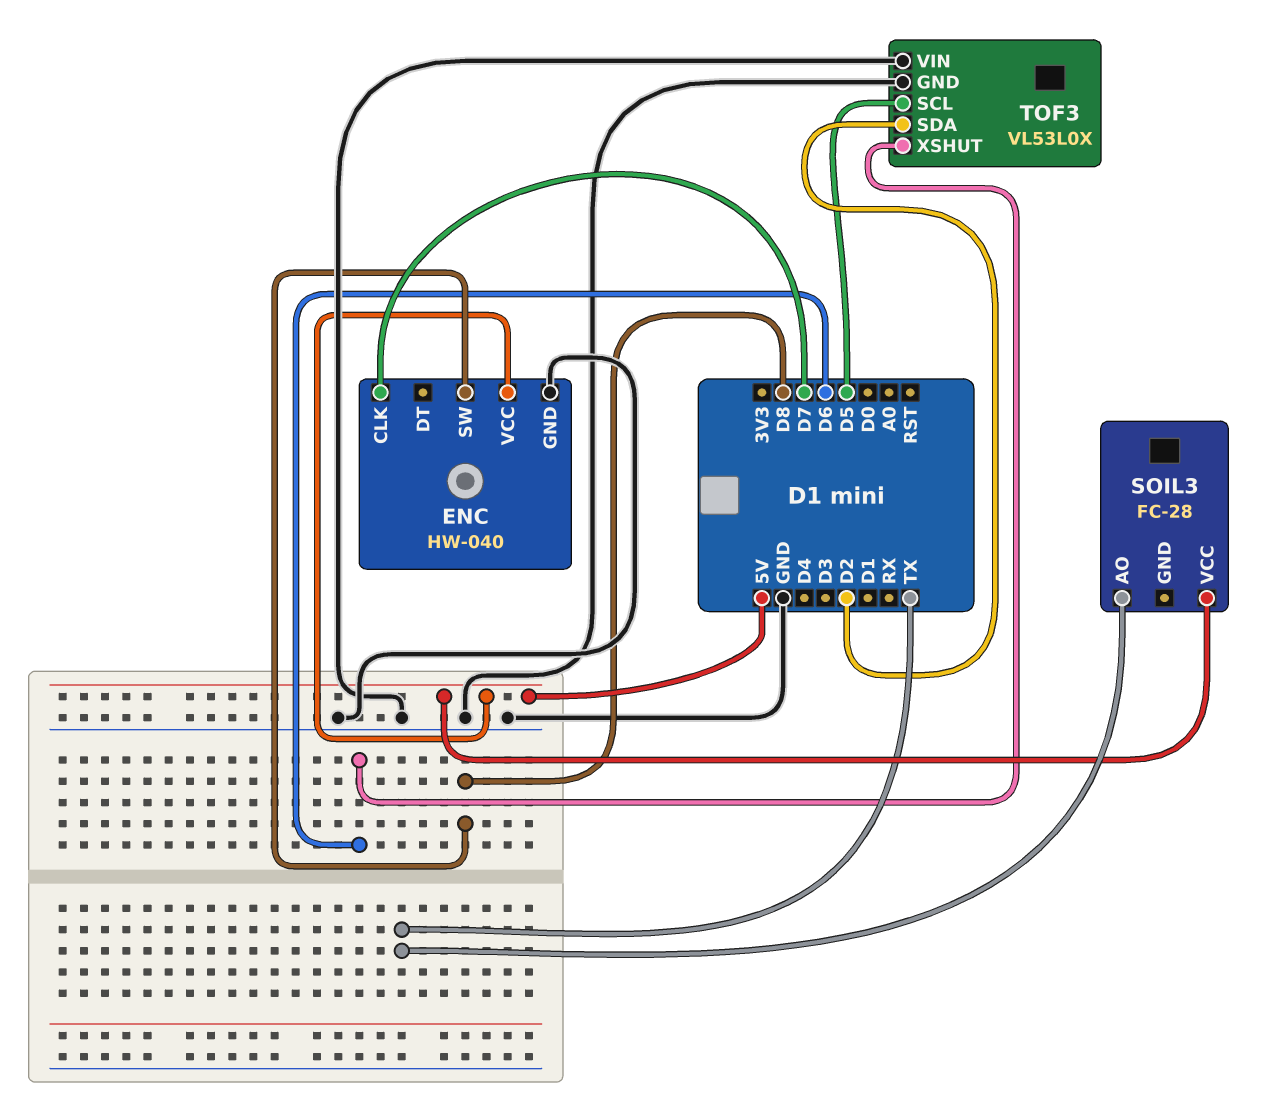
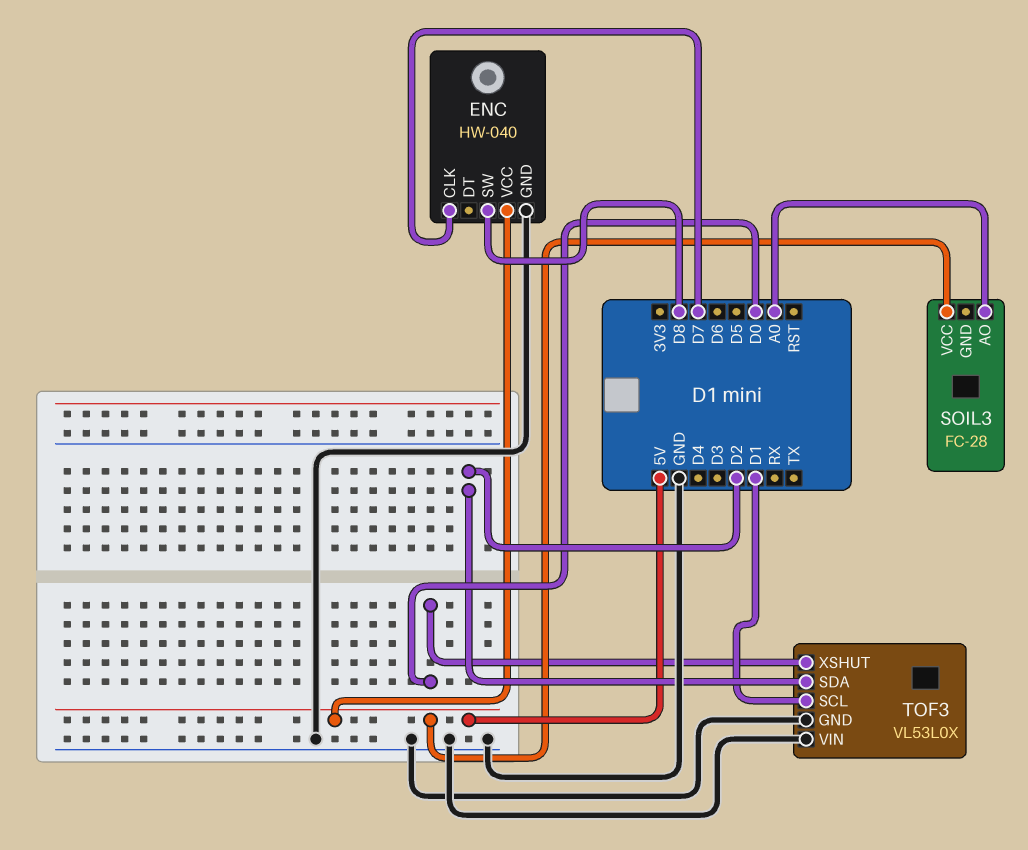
SOIL3 pin AO: TX -> A0
TOF3 pin SCL: D5 -> D1
TOF3 pin XSHUT: D6 -> D0

